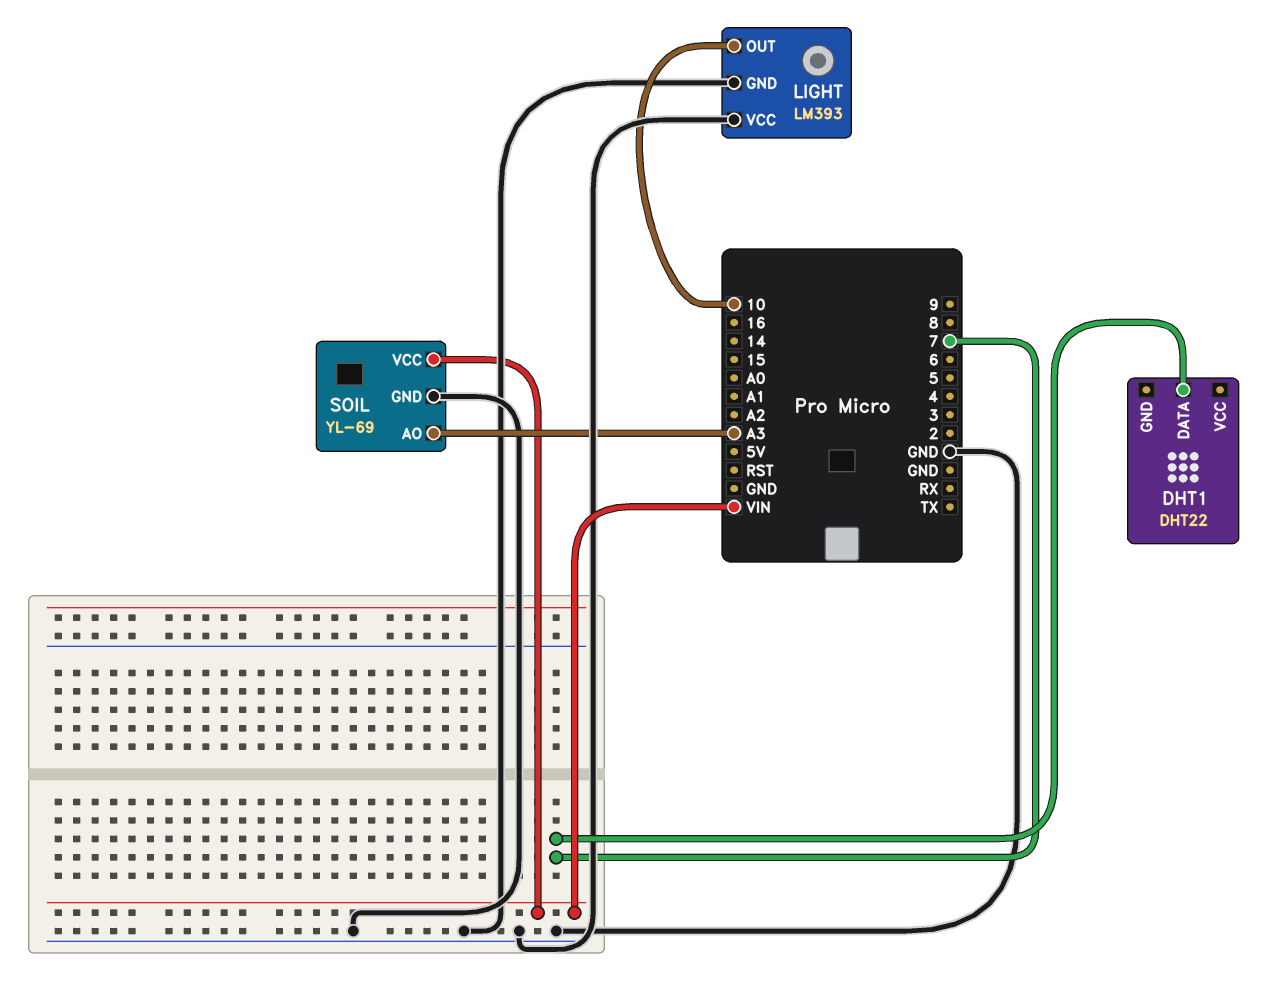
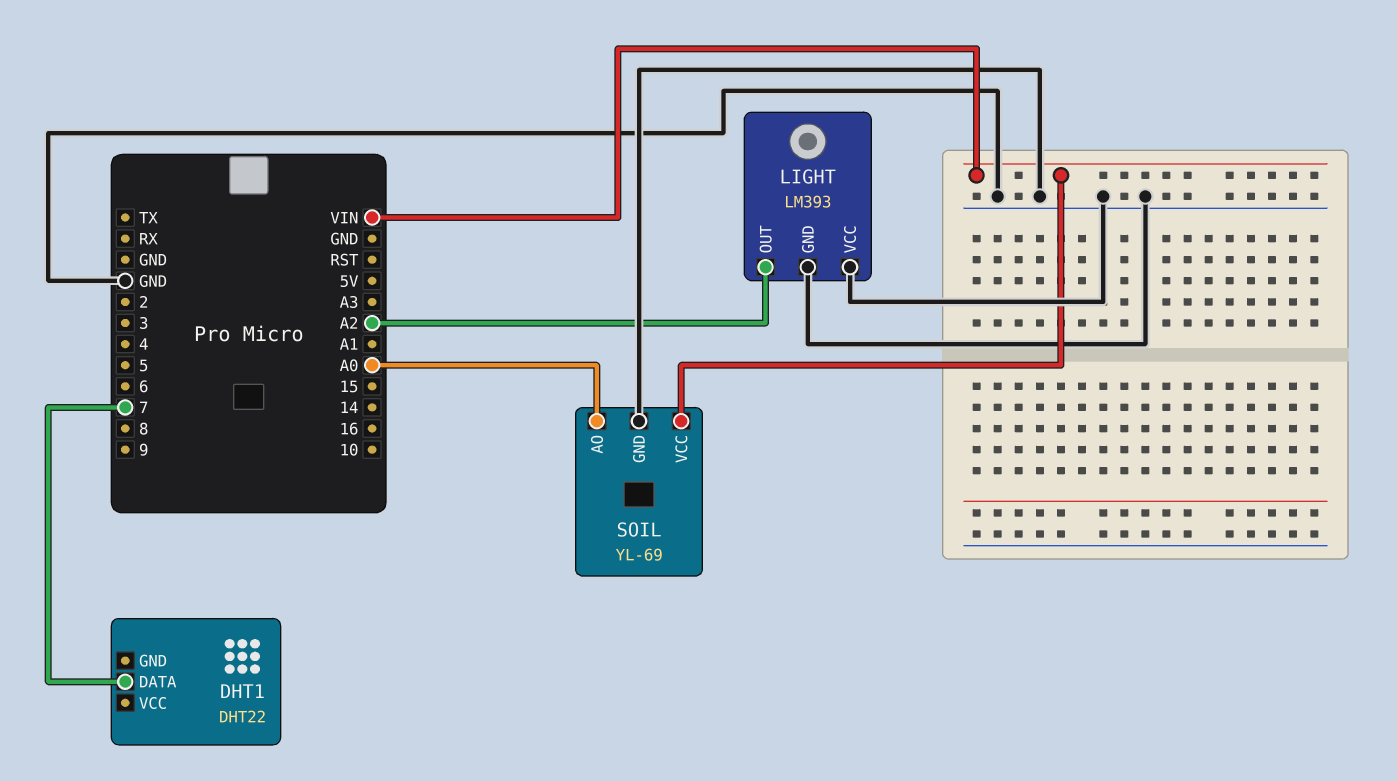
LIGHT pin OUT: 10 -> A2
SOIL pin AO: A3 -> A0

